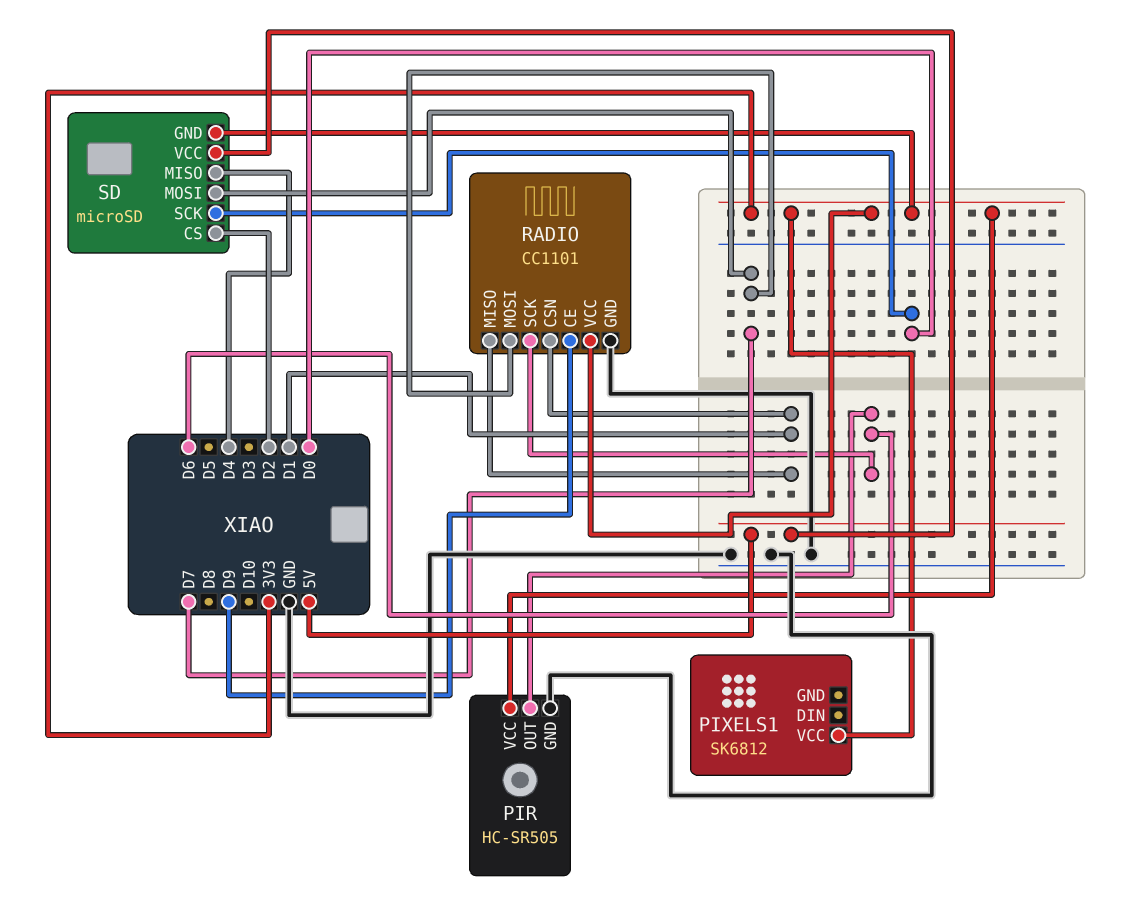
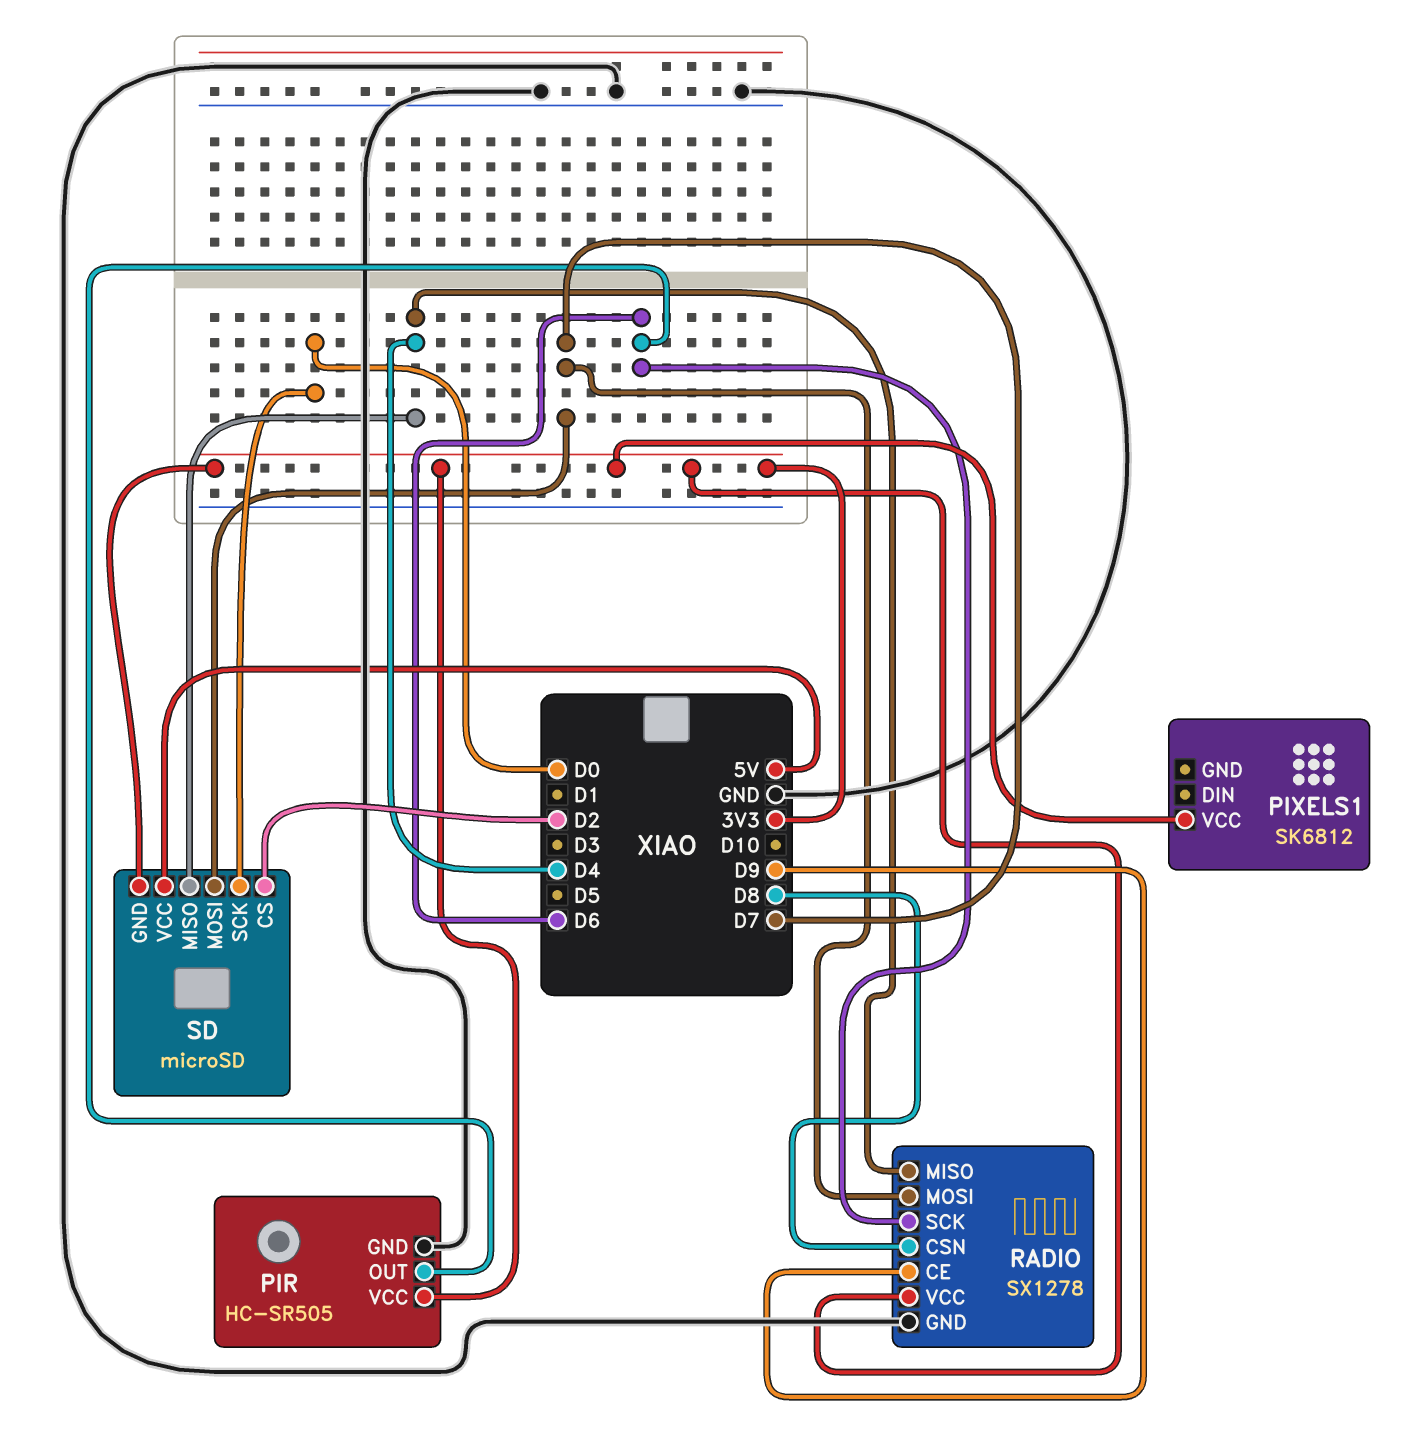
RADIO: CC1101 -> SX1278
RADIO pin CSN: D1 -> D8
RADIO pin MISO: D1 -> D4

